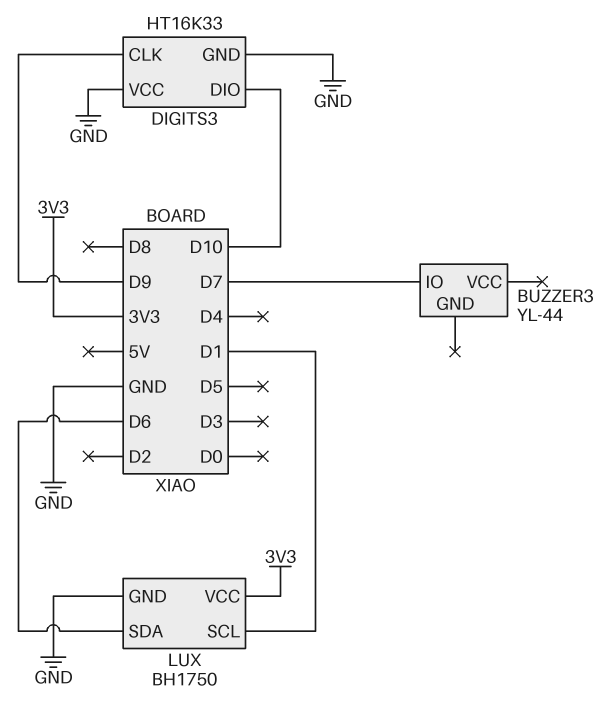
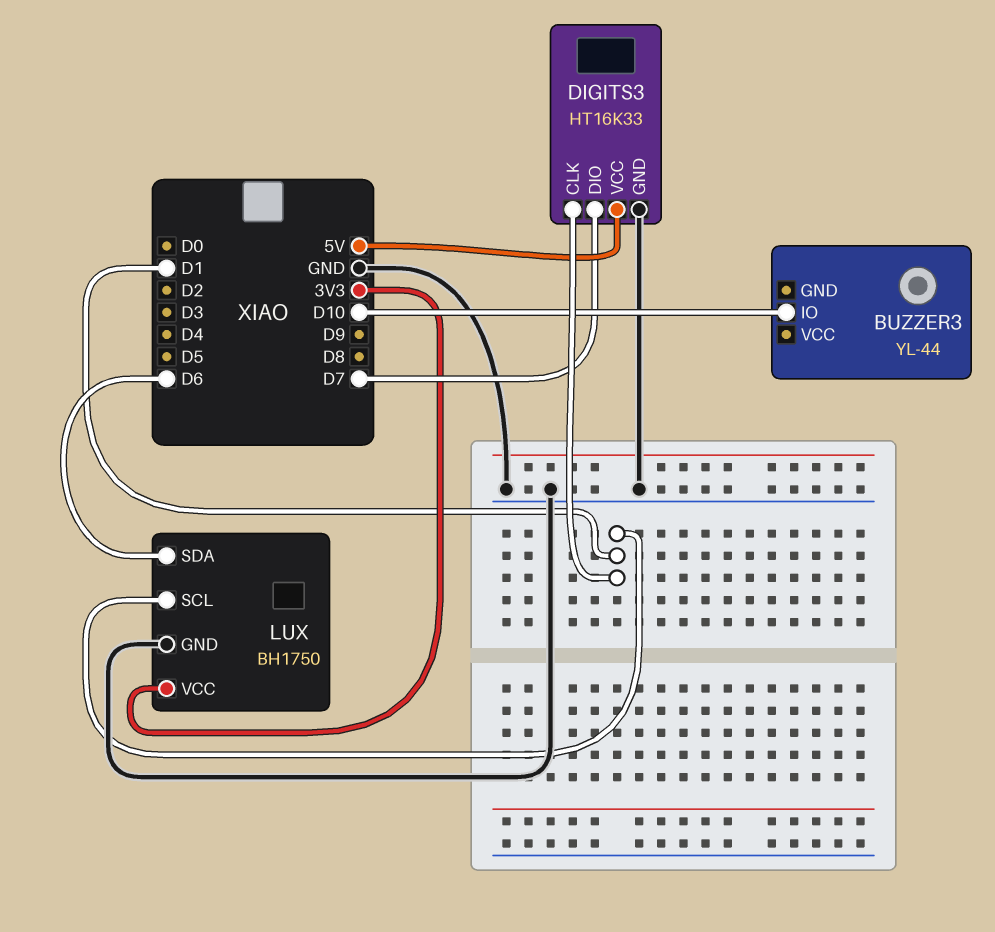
BUZZER3 pin IO: D7 -> D10
DIGITS3 pin CLK: D9 -> D1
DIGITS3 pin DIO: D10 -> D7
DIGITS3 pin VCC: GND -> 5V

